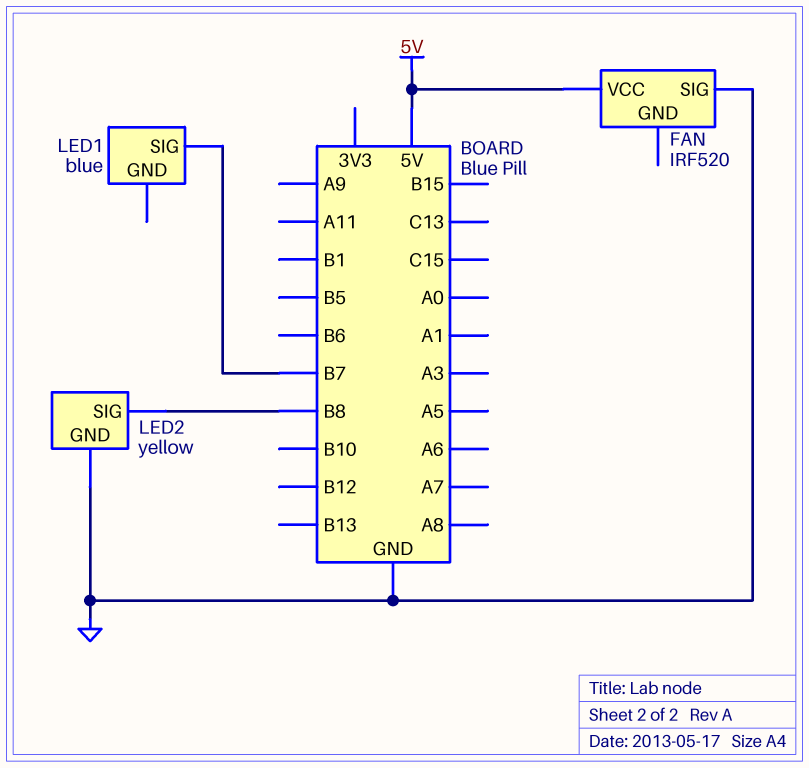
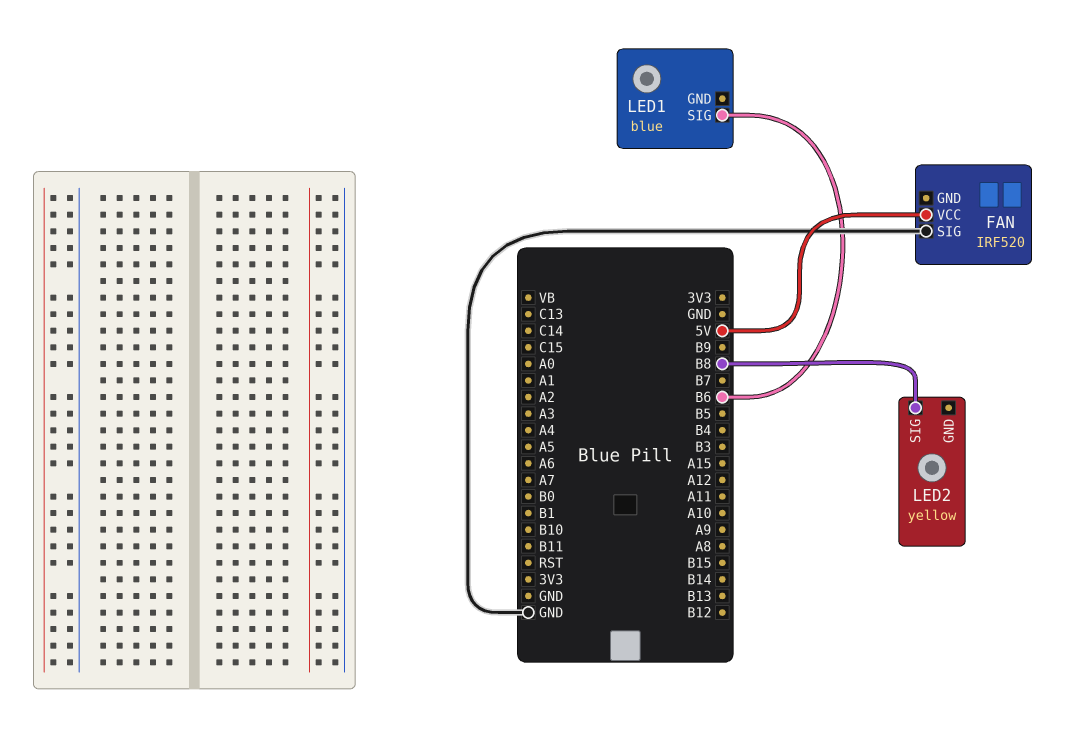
LED1 pin SIG: B7 -> B6
LED2 pin GND: GND -> none

